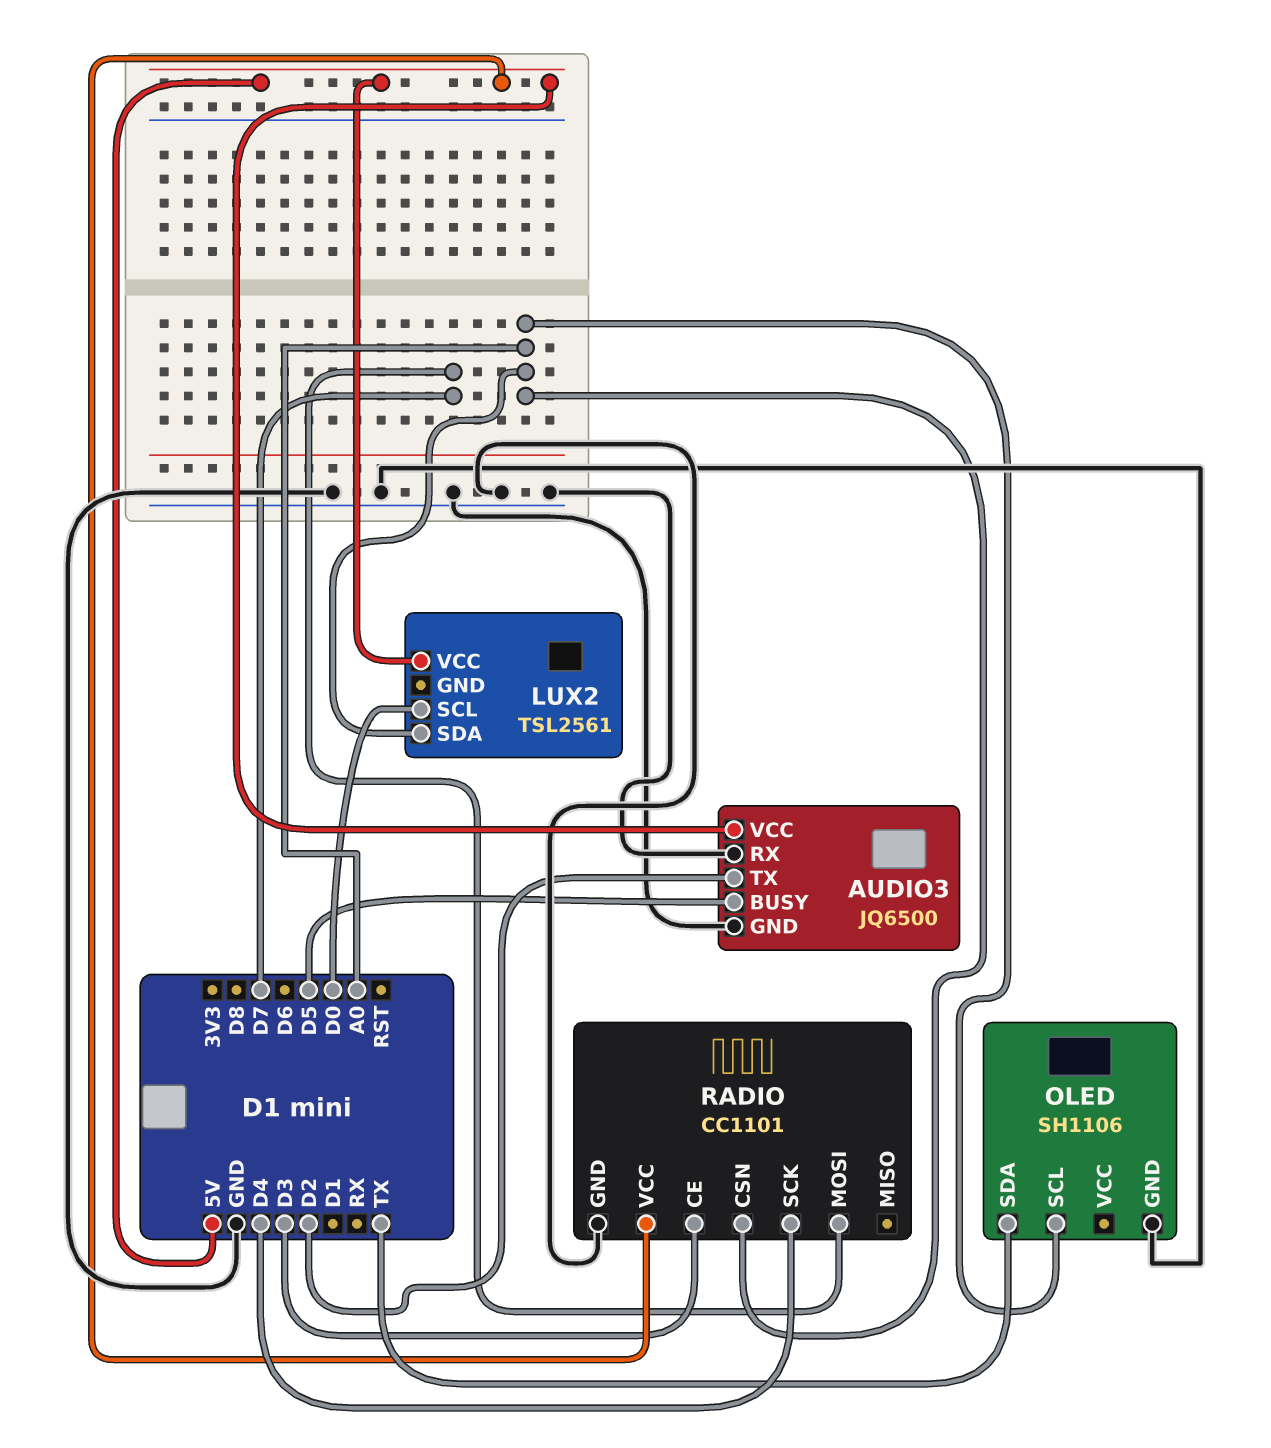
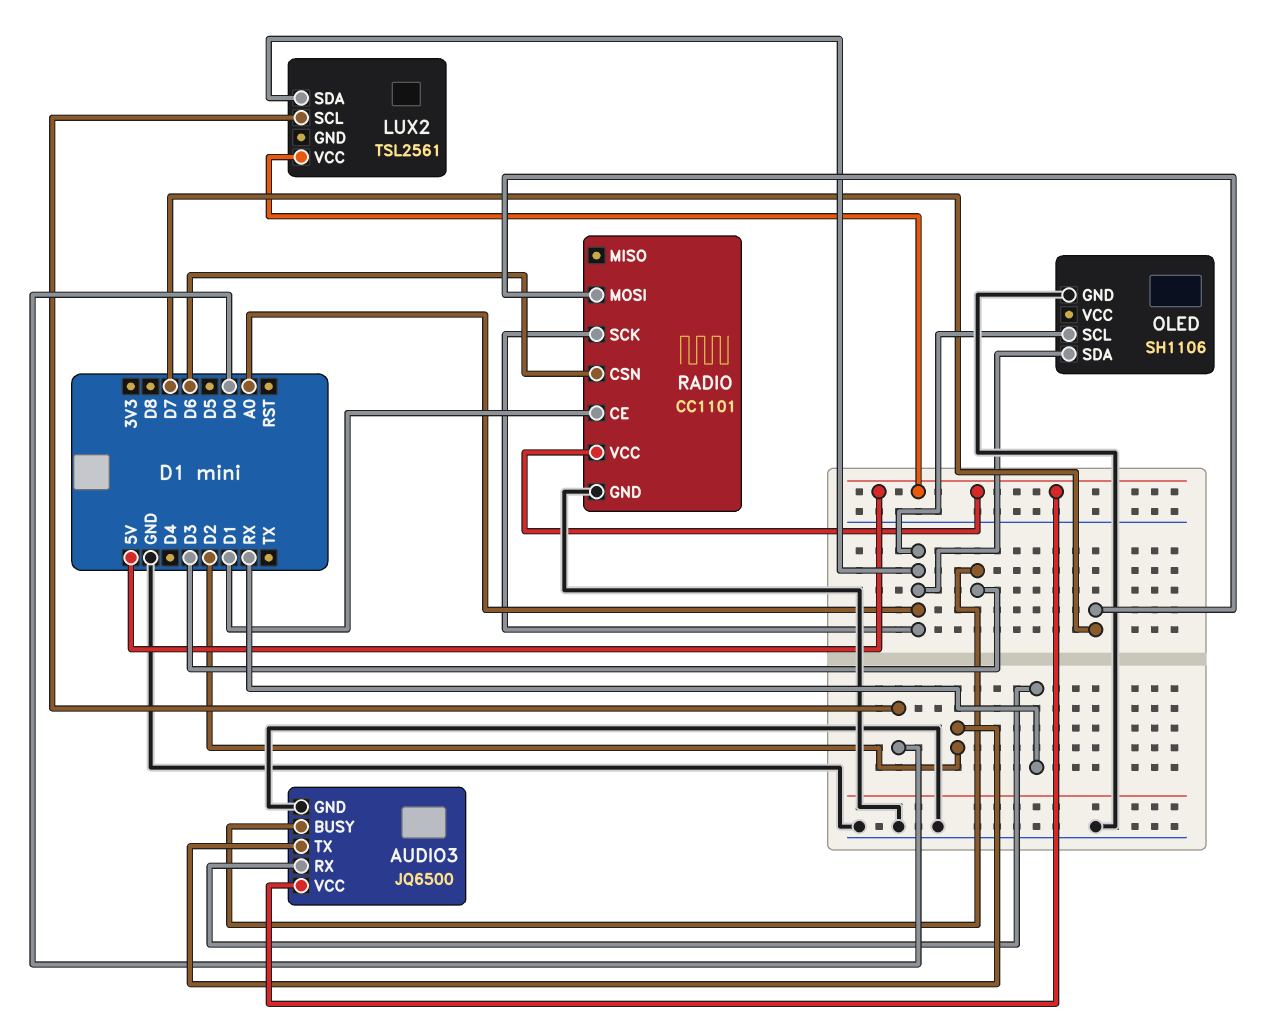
AUDIO3 pin BUSY: D5 -> D3
AUDIO3 pin RX: GND -> RX
OLED pin SDA: TX -> A0
RADIO pin CE: D3 -> D1
RADIO pin CSN: A0 -> D6
RADIO pin SCK: D4 -> A0

